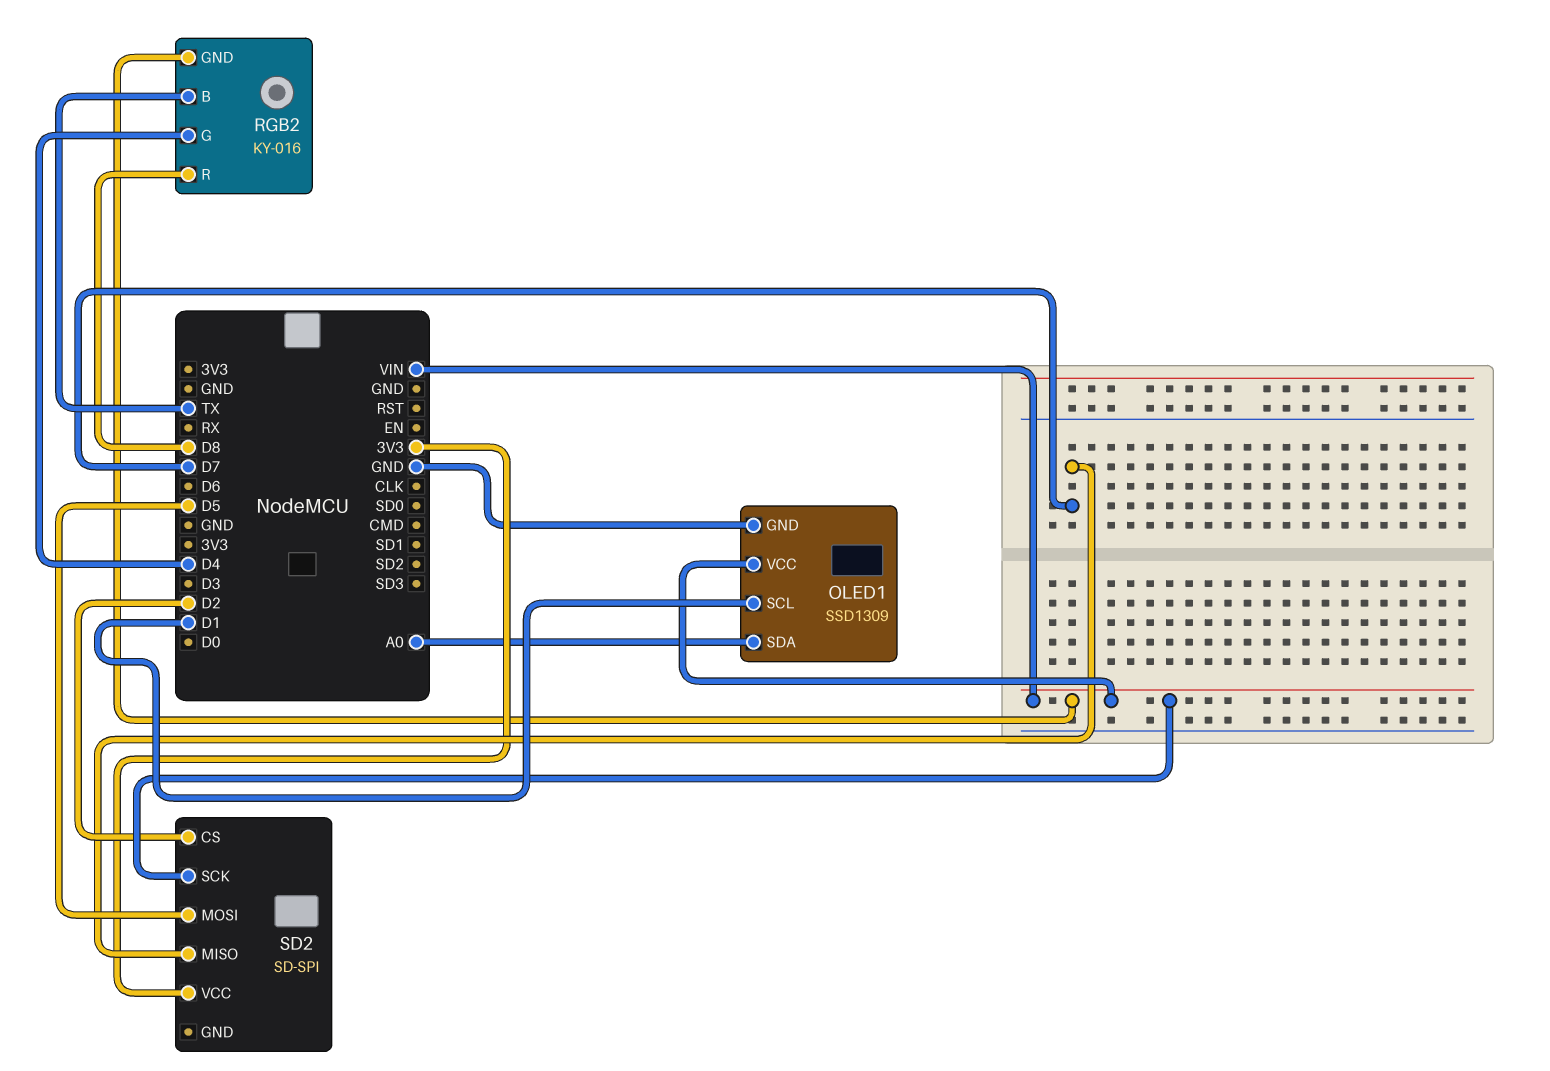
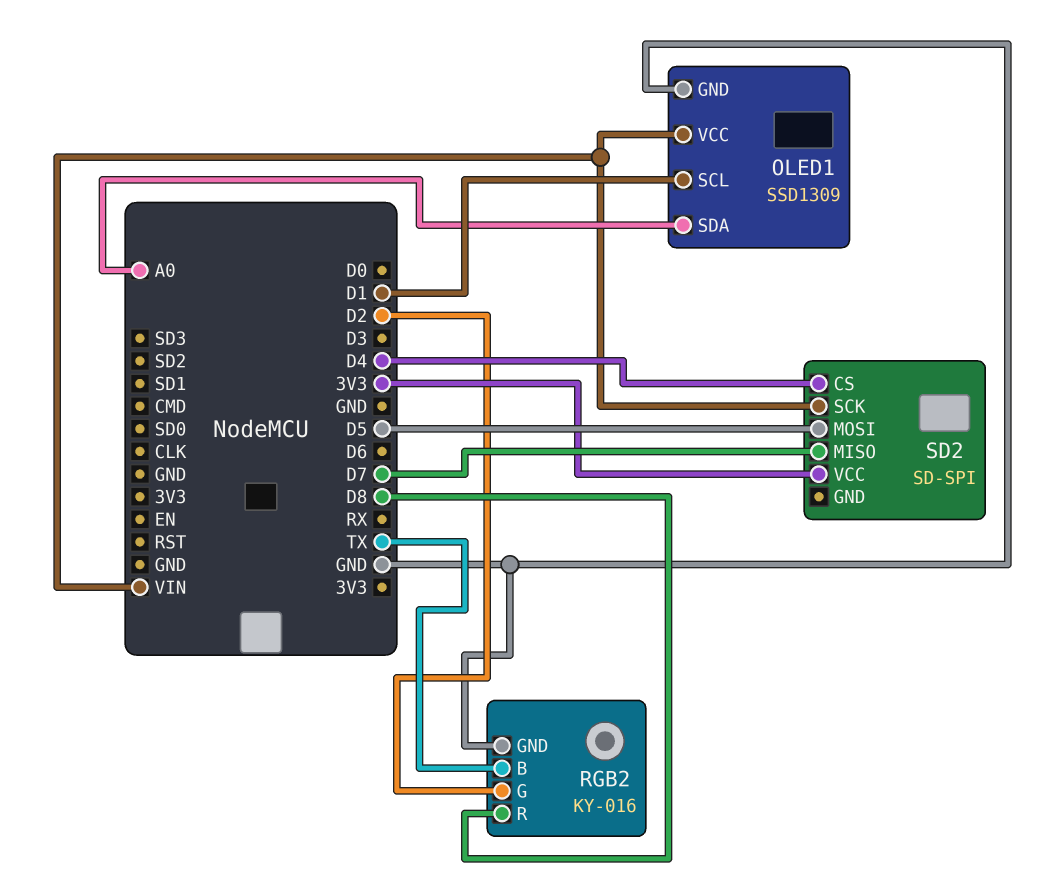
RGB2 pin G: D4 -> D2
RGB2 pin GND: VIN -> GND
SD2 pin CS: D2 -> D4

